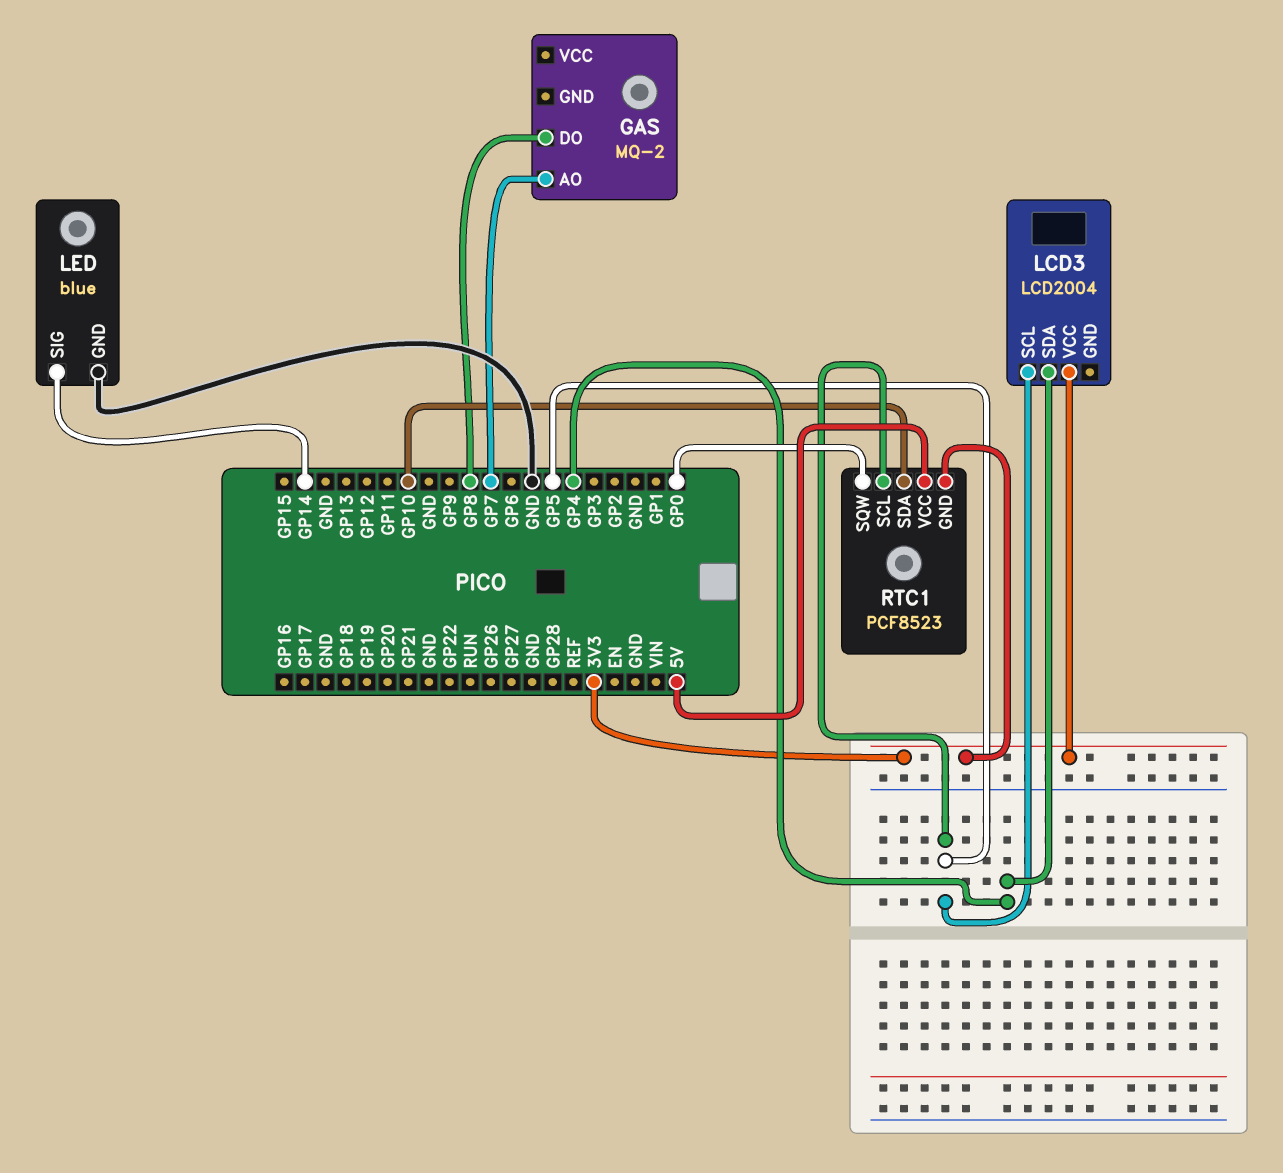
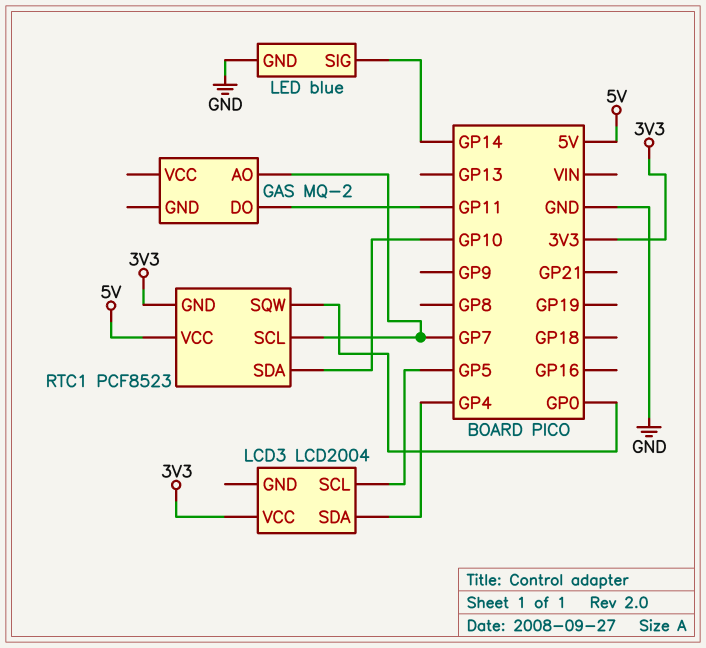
GAS pin DO: GP8 -> GP11
RTC1 pin SCL: GP5 -> GP7

